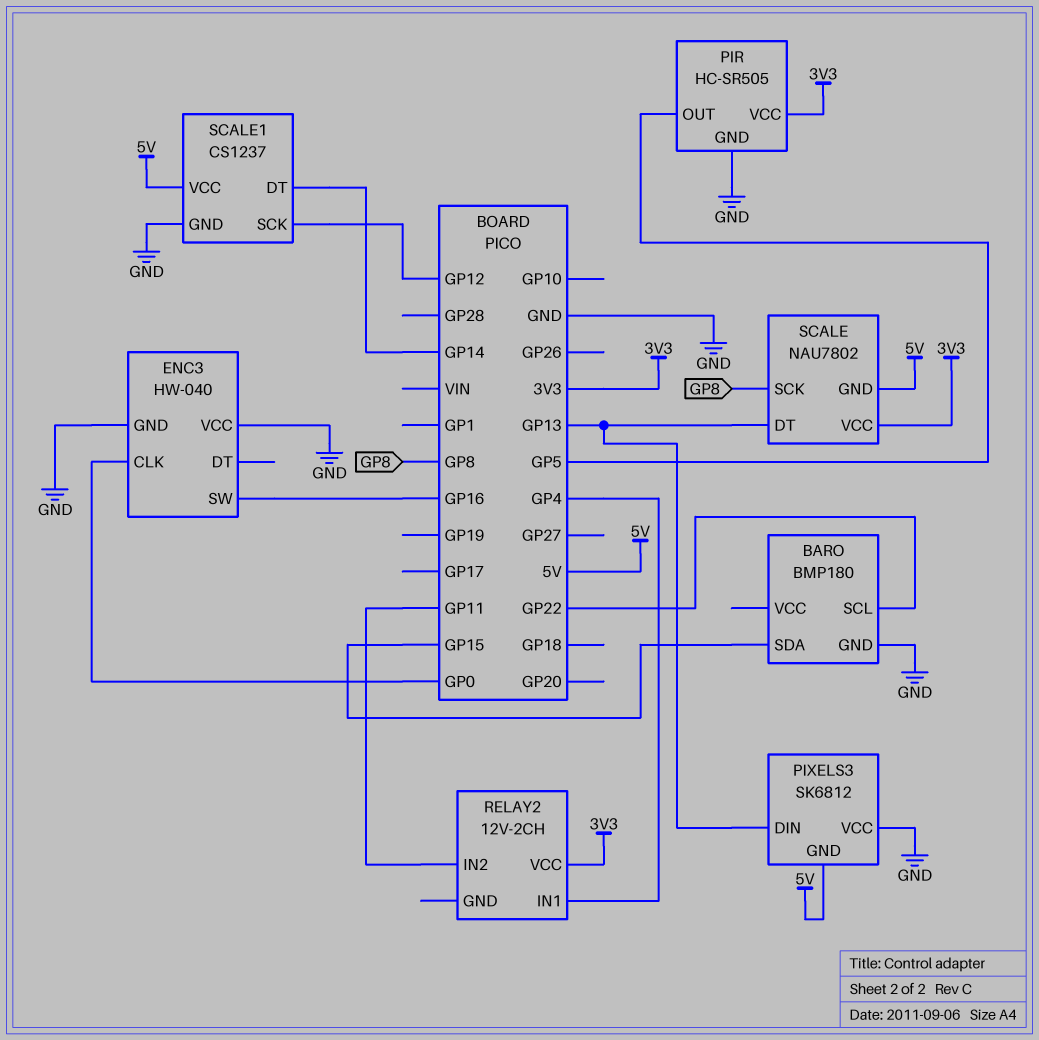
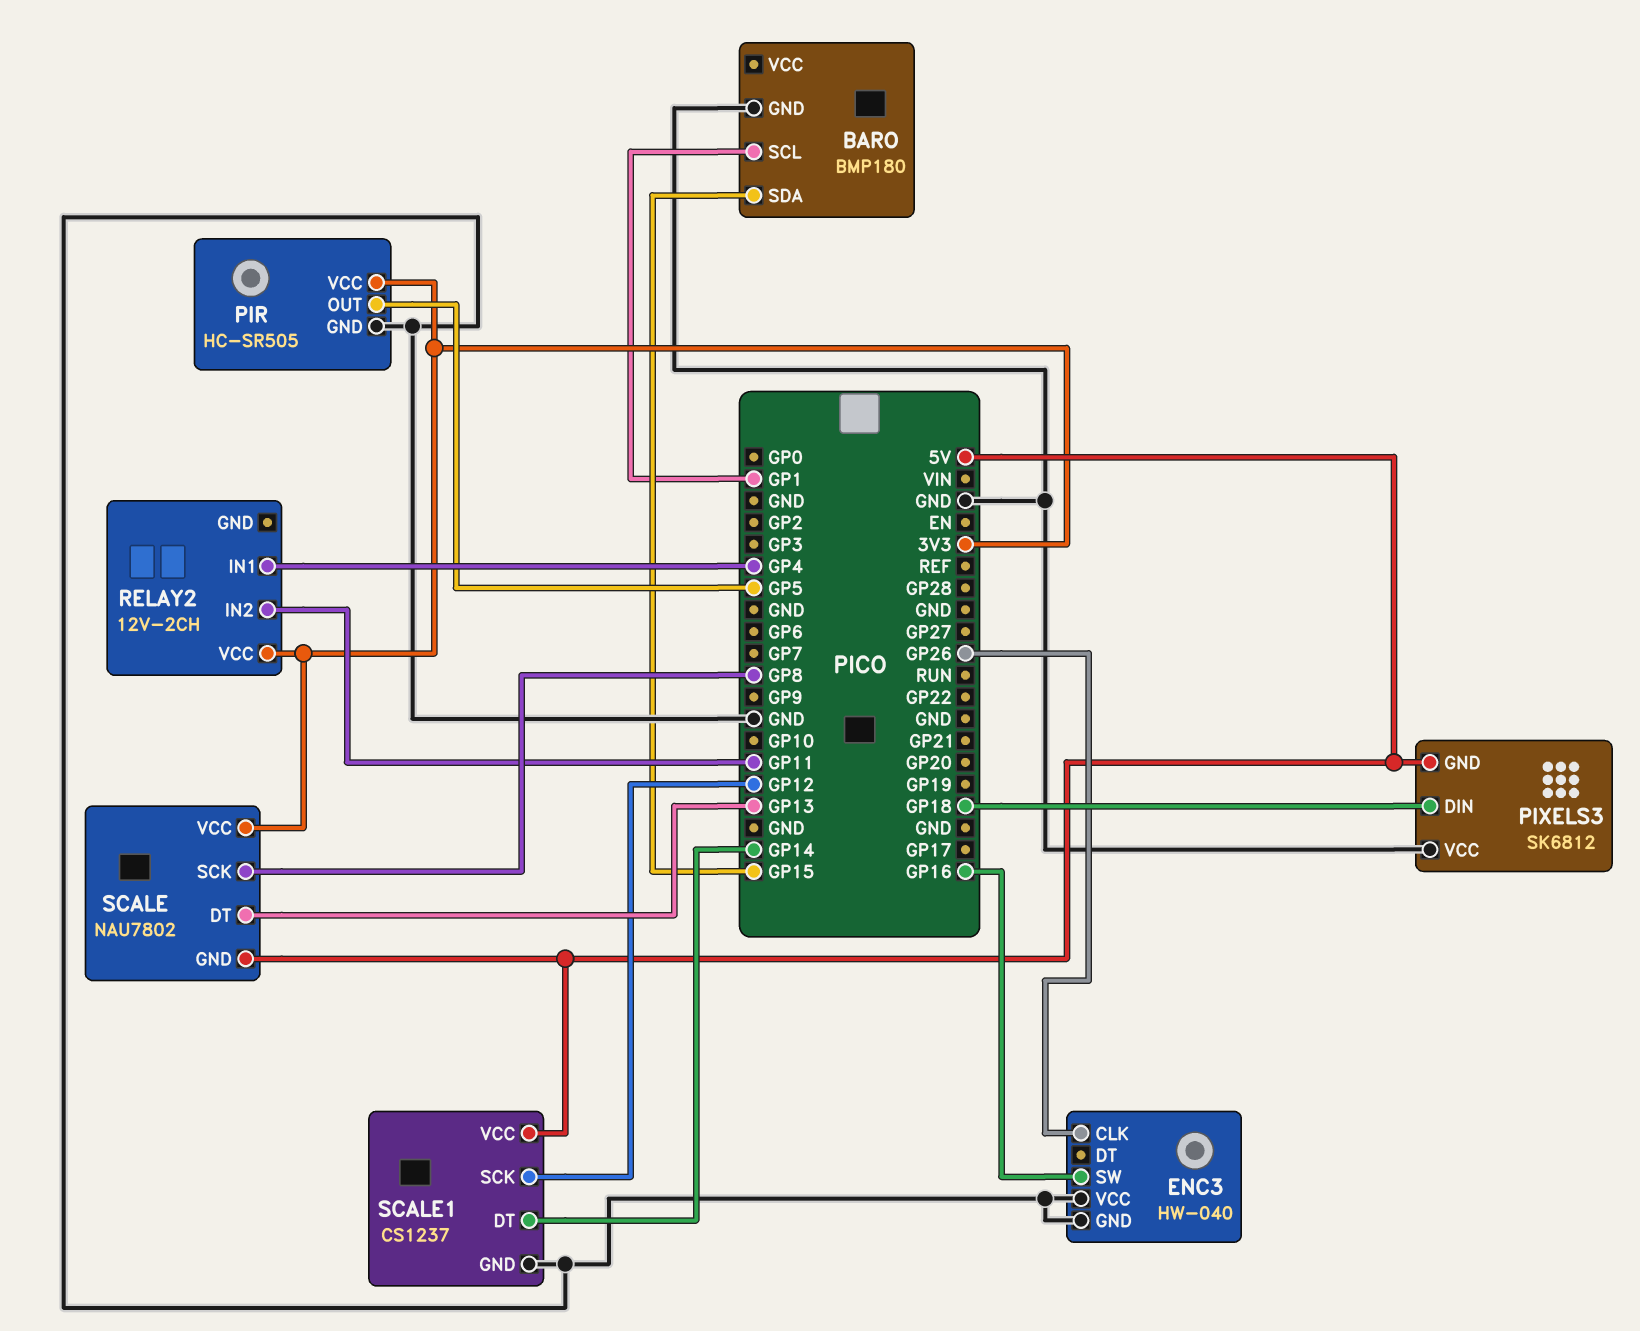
BARO pin SCL: GP22 -> GP1
ENC3 pin CLK: GP0 -> GP26
PIXELS3 pin DIN: GP13 -> GP18

